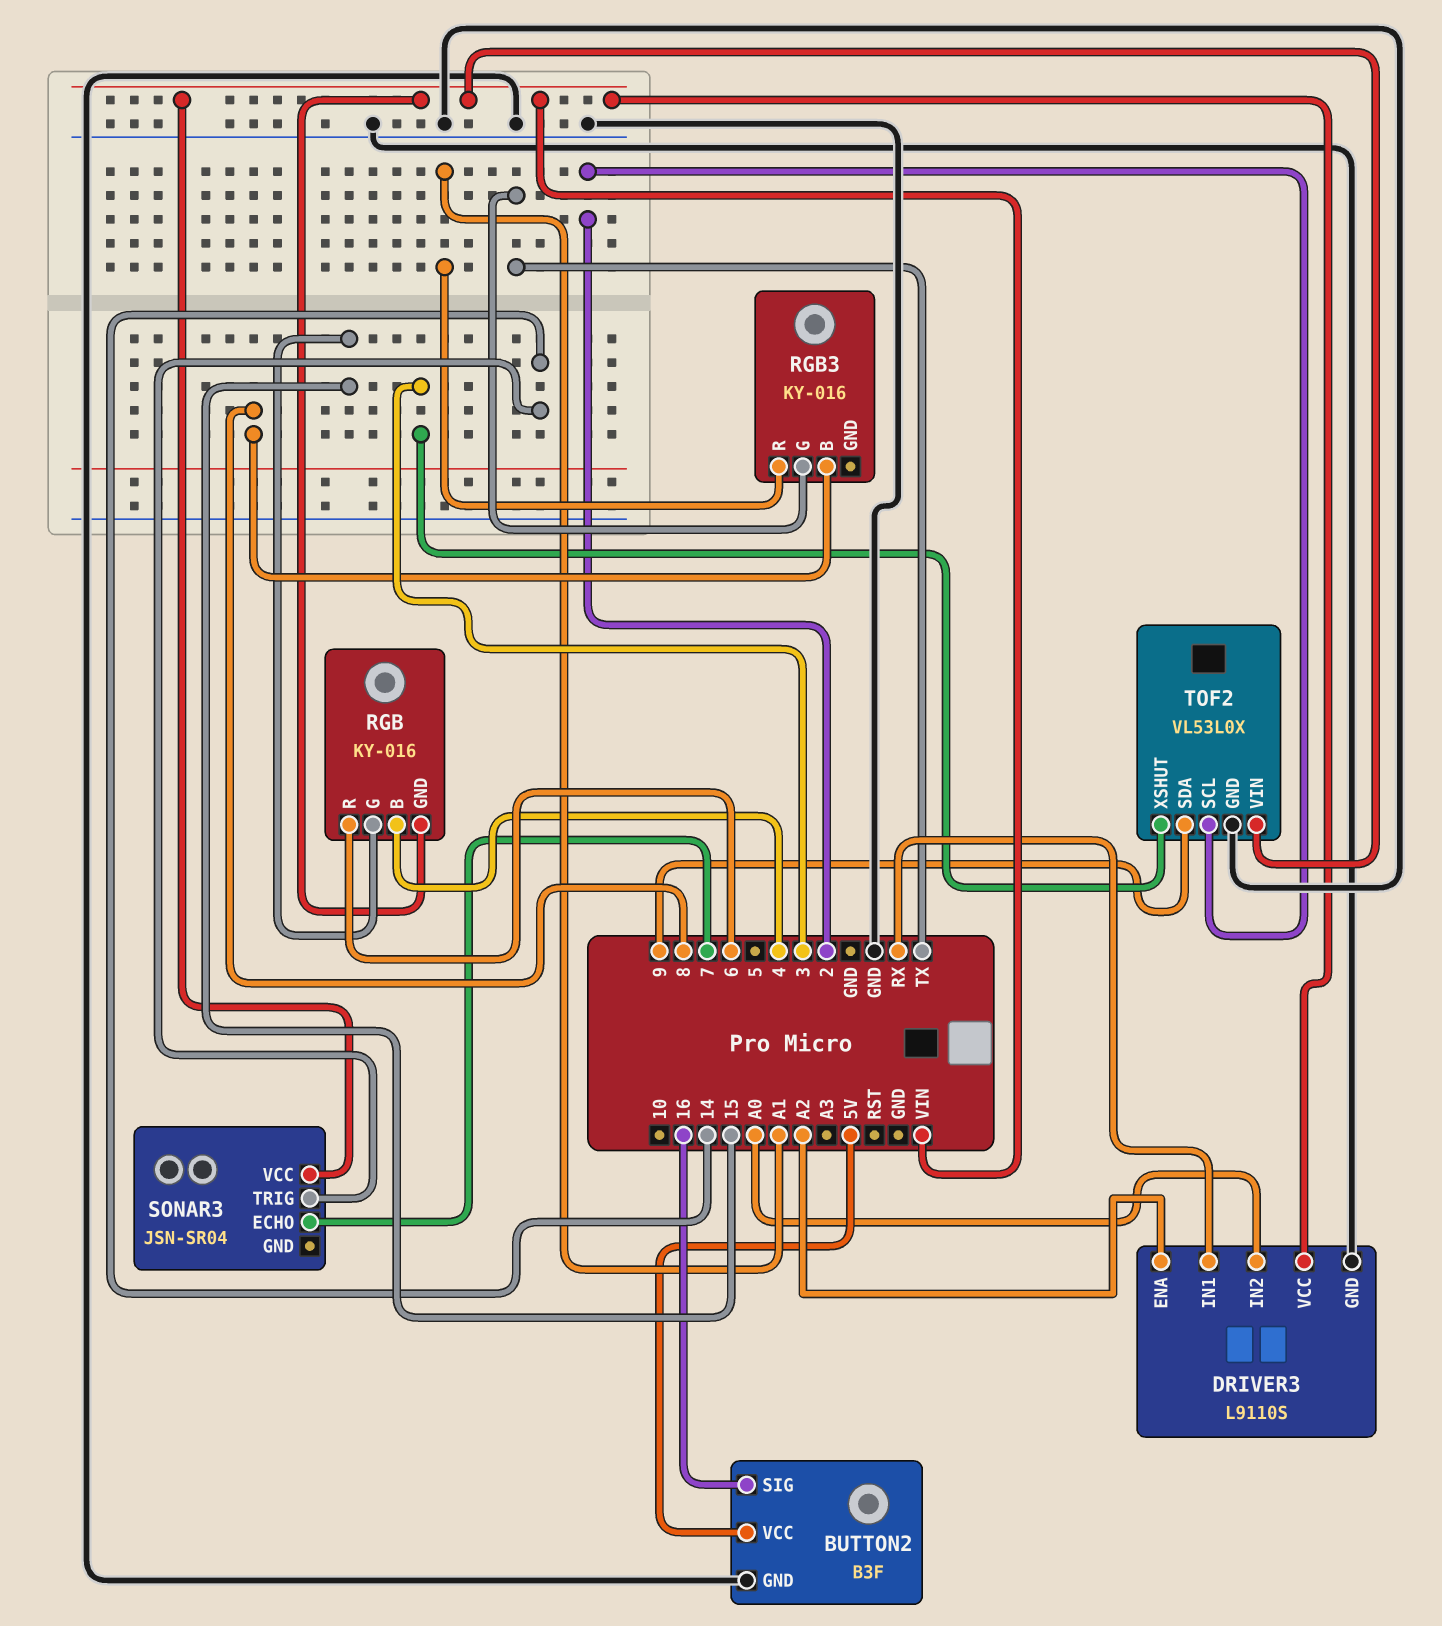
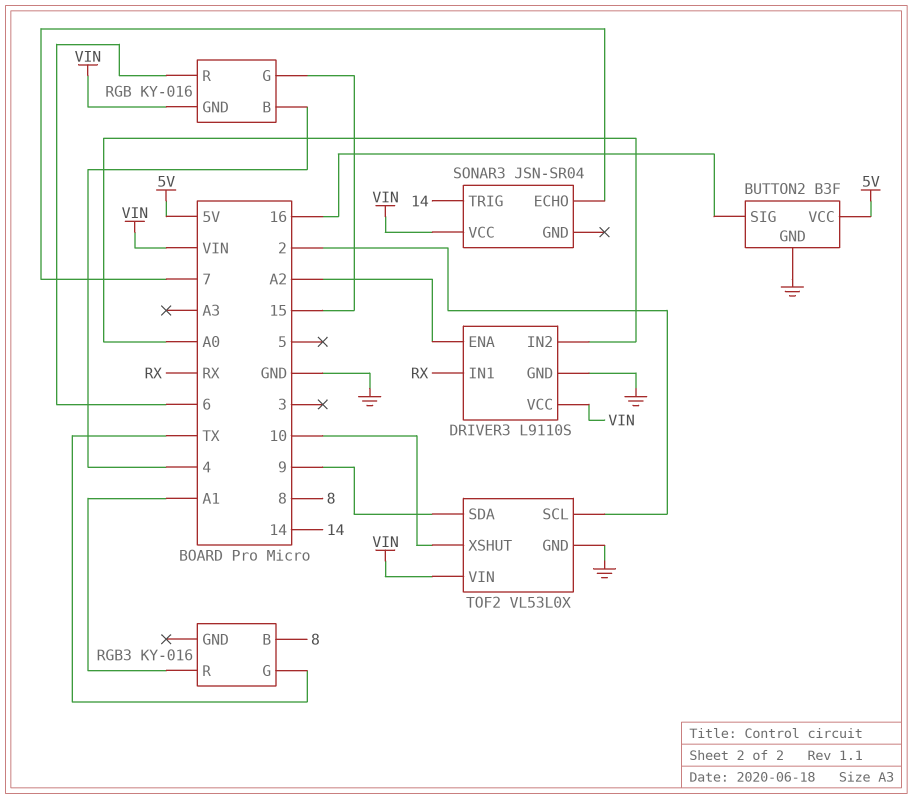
TOF2 pin XSHUT: 3 -> 10

